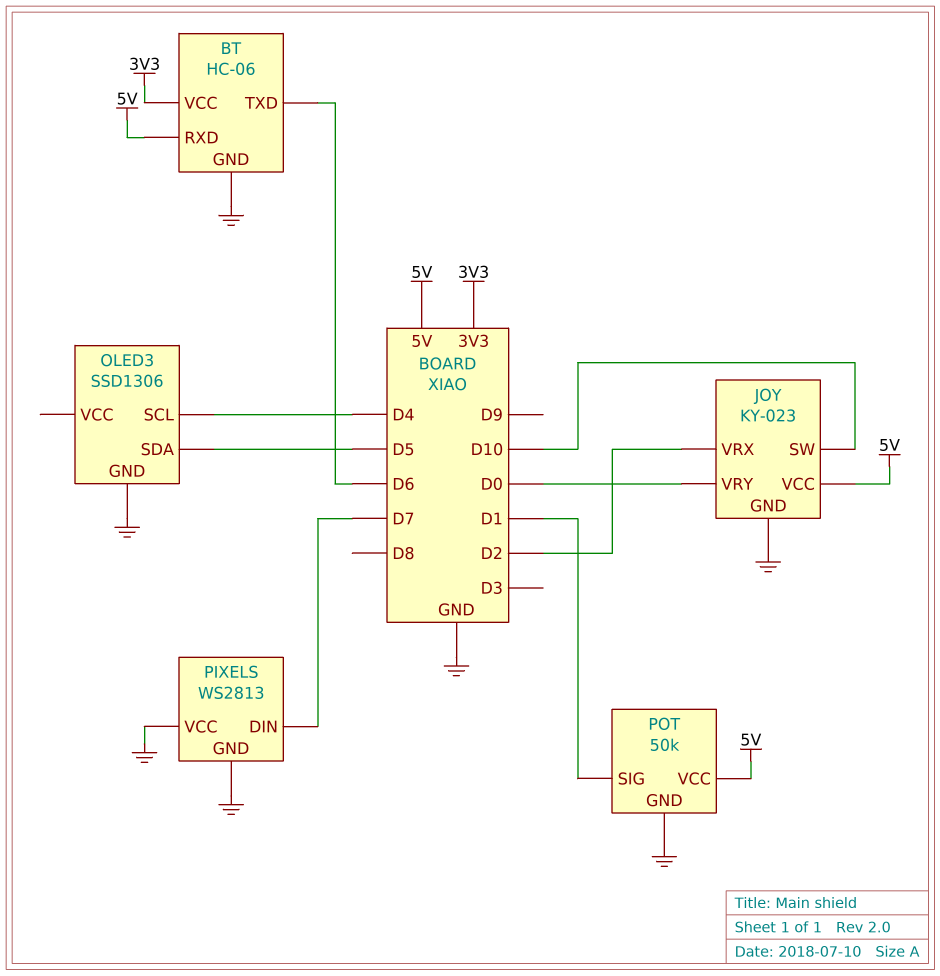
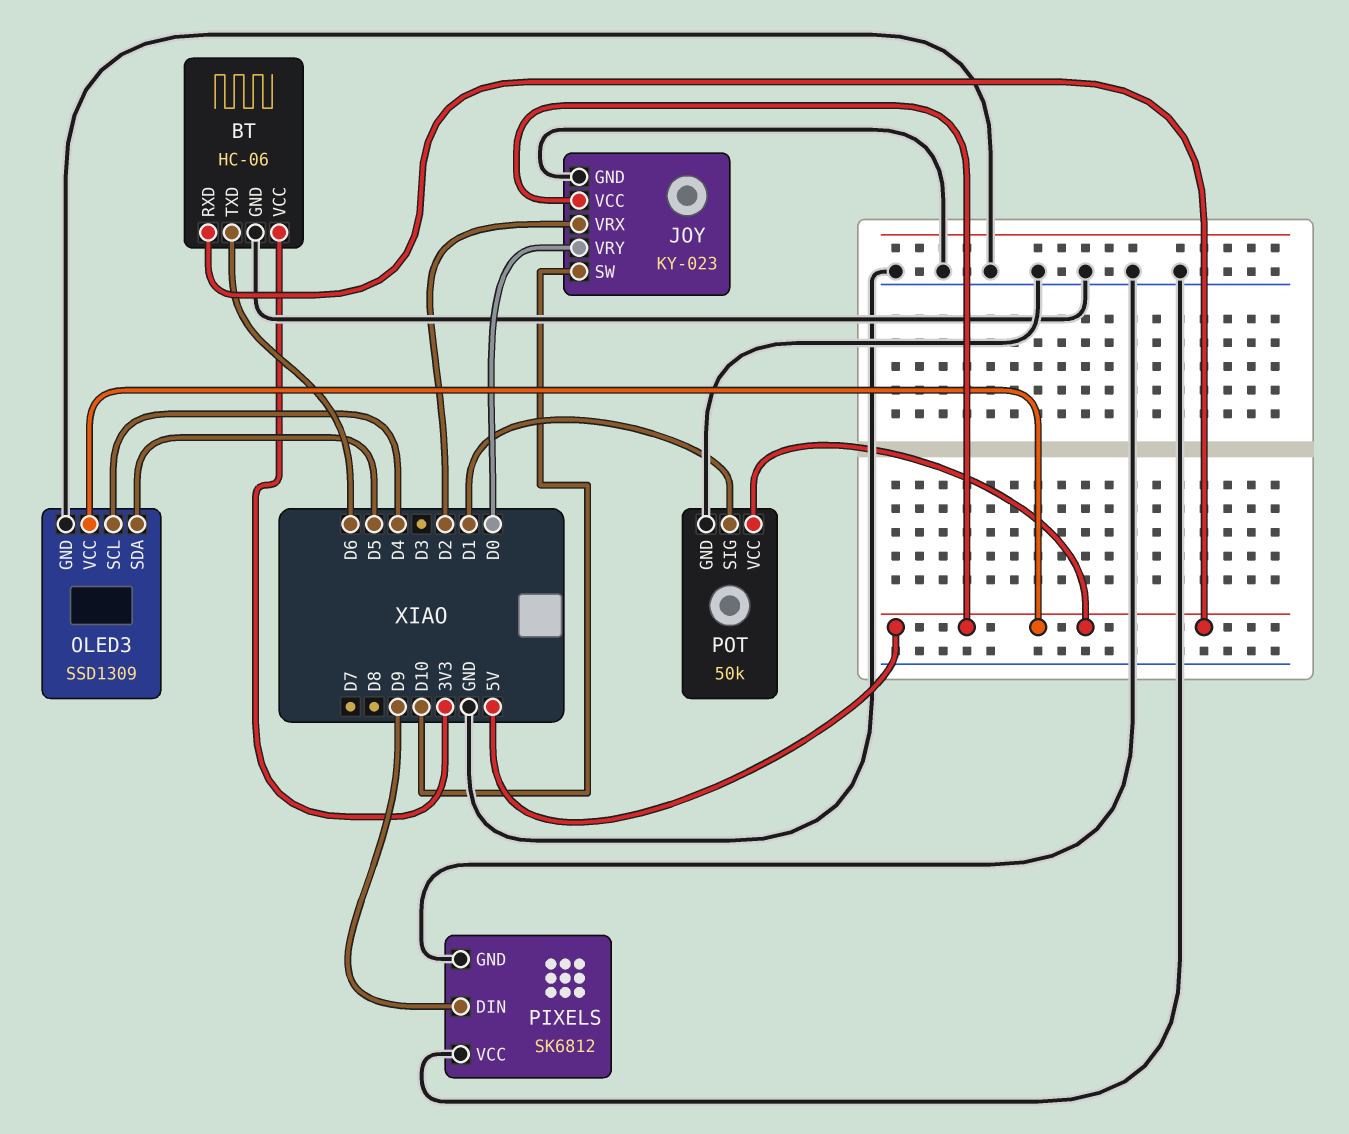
OLED3: SSD1306 -> SSD1309
OLED3 pin VCC: none -> 5V
PIXELS: WS2813 -> SK6812
PIXELS pin DIN: D7 -> D9

